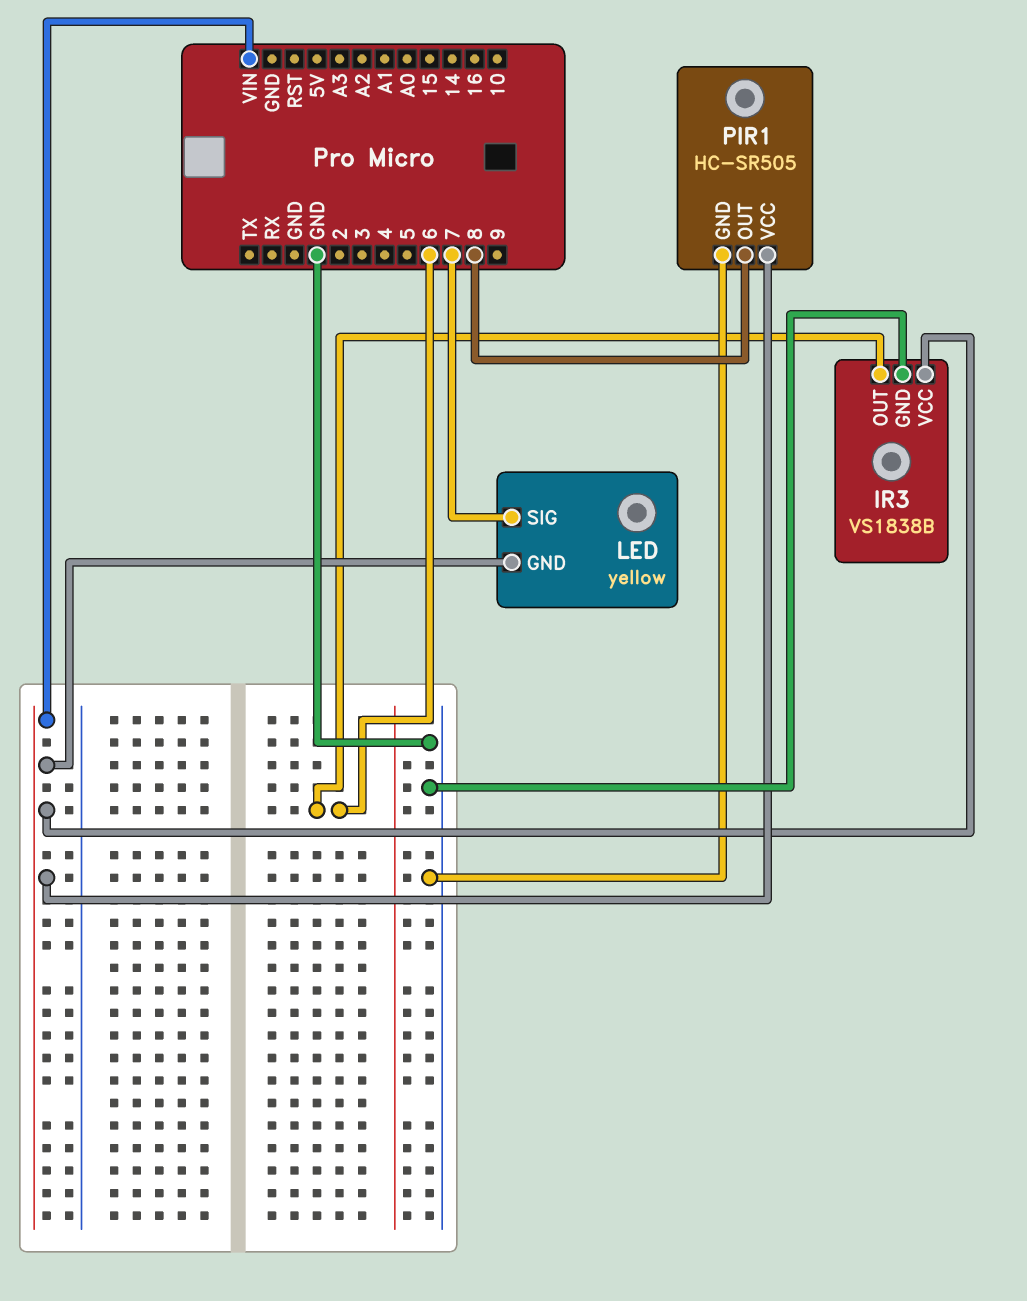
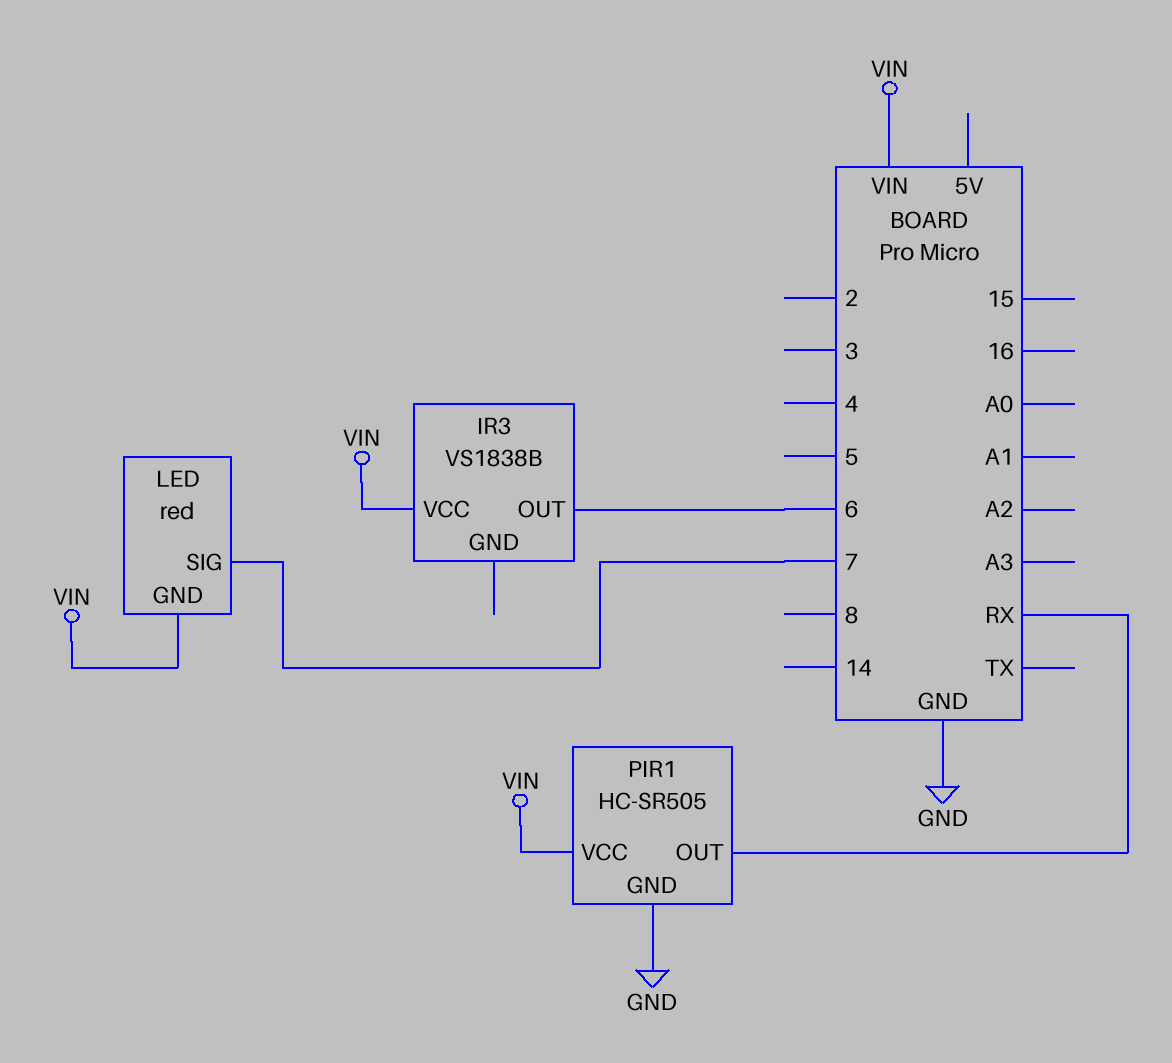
IR3 pin GND: GND -> none
LED: yellow -> red
PIR1 pin OUT: 8 -> RX

